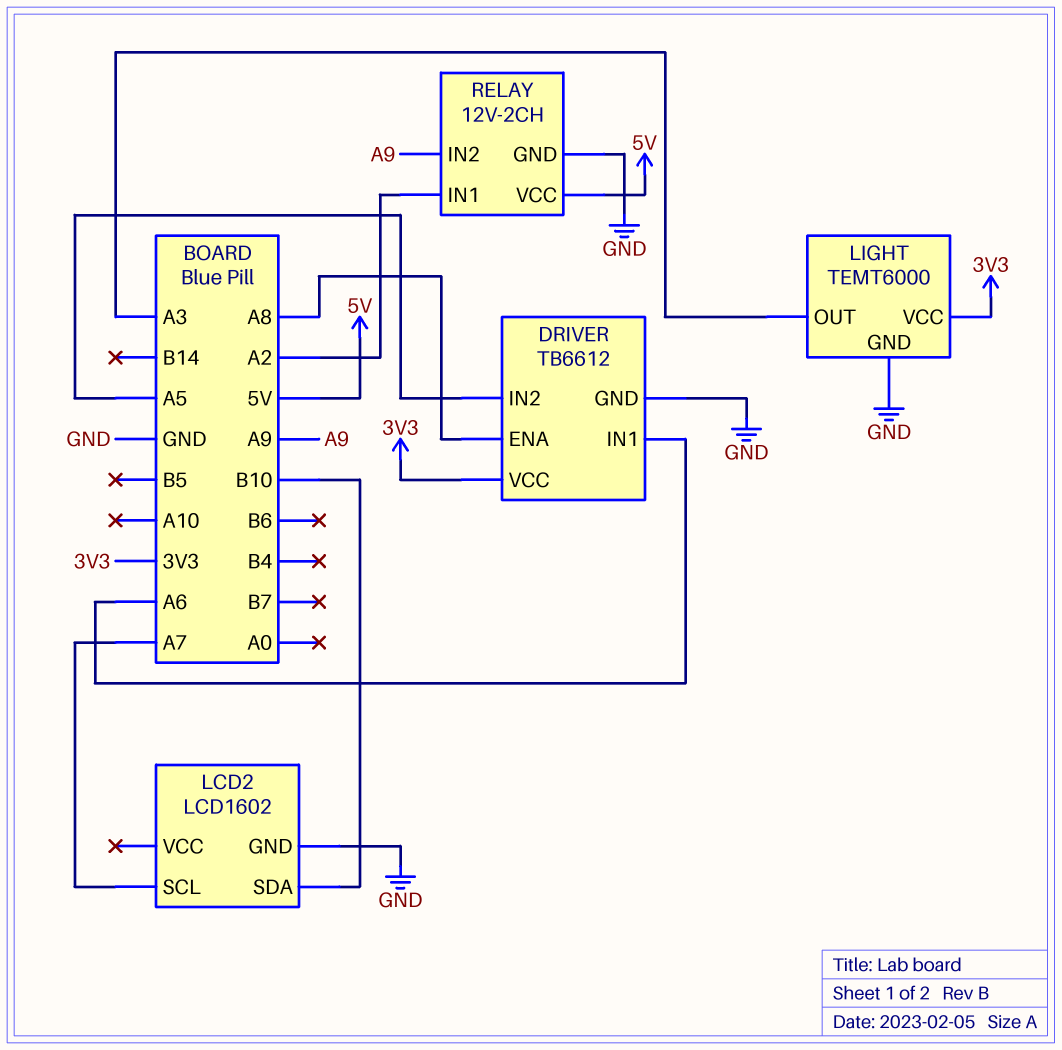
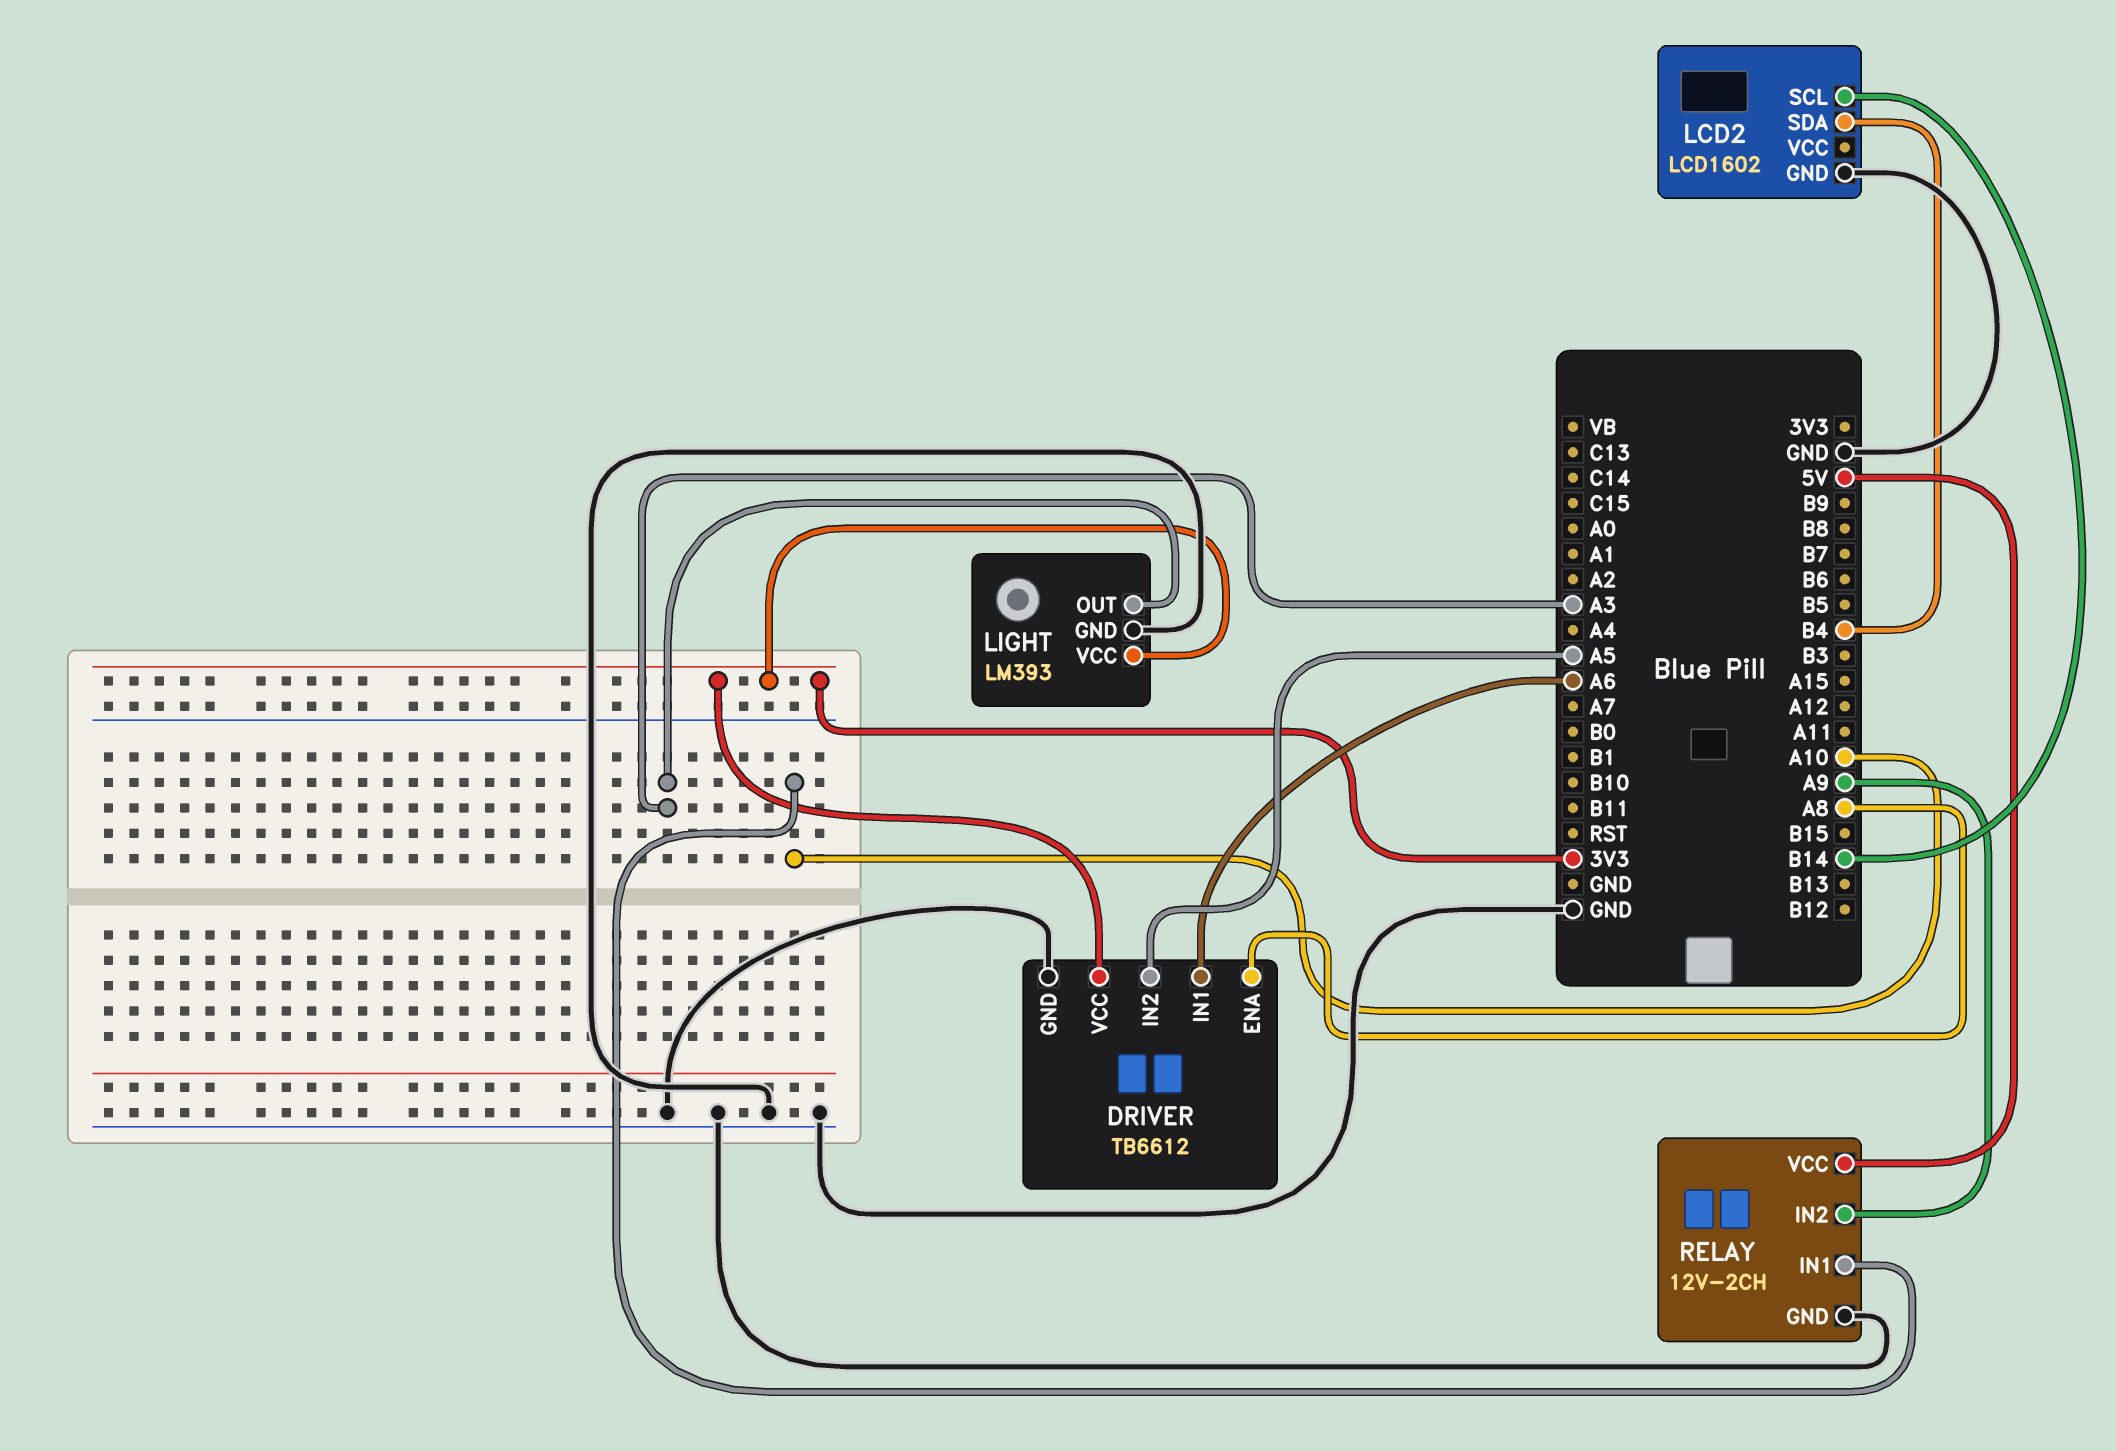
LCD2 pin SCL: A7 -> B14
LCD2 pin SDA: B10 -> B4
LIGHT: TEMT6000 -> LM393
RELAY pin IN1: A2 -> A10

